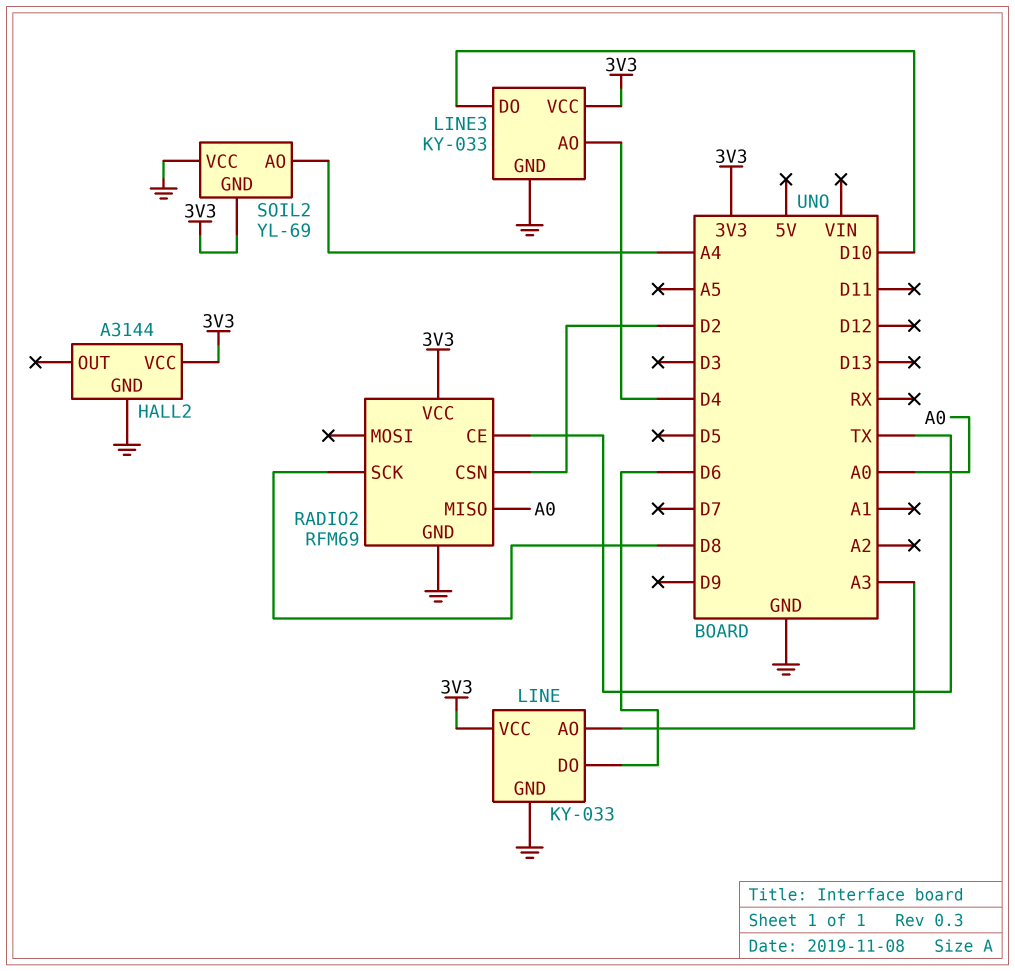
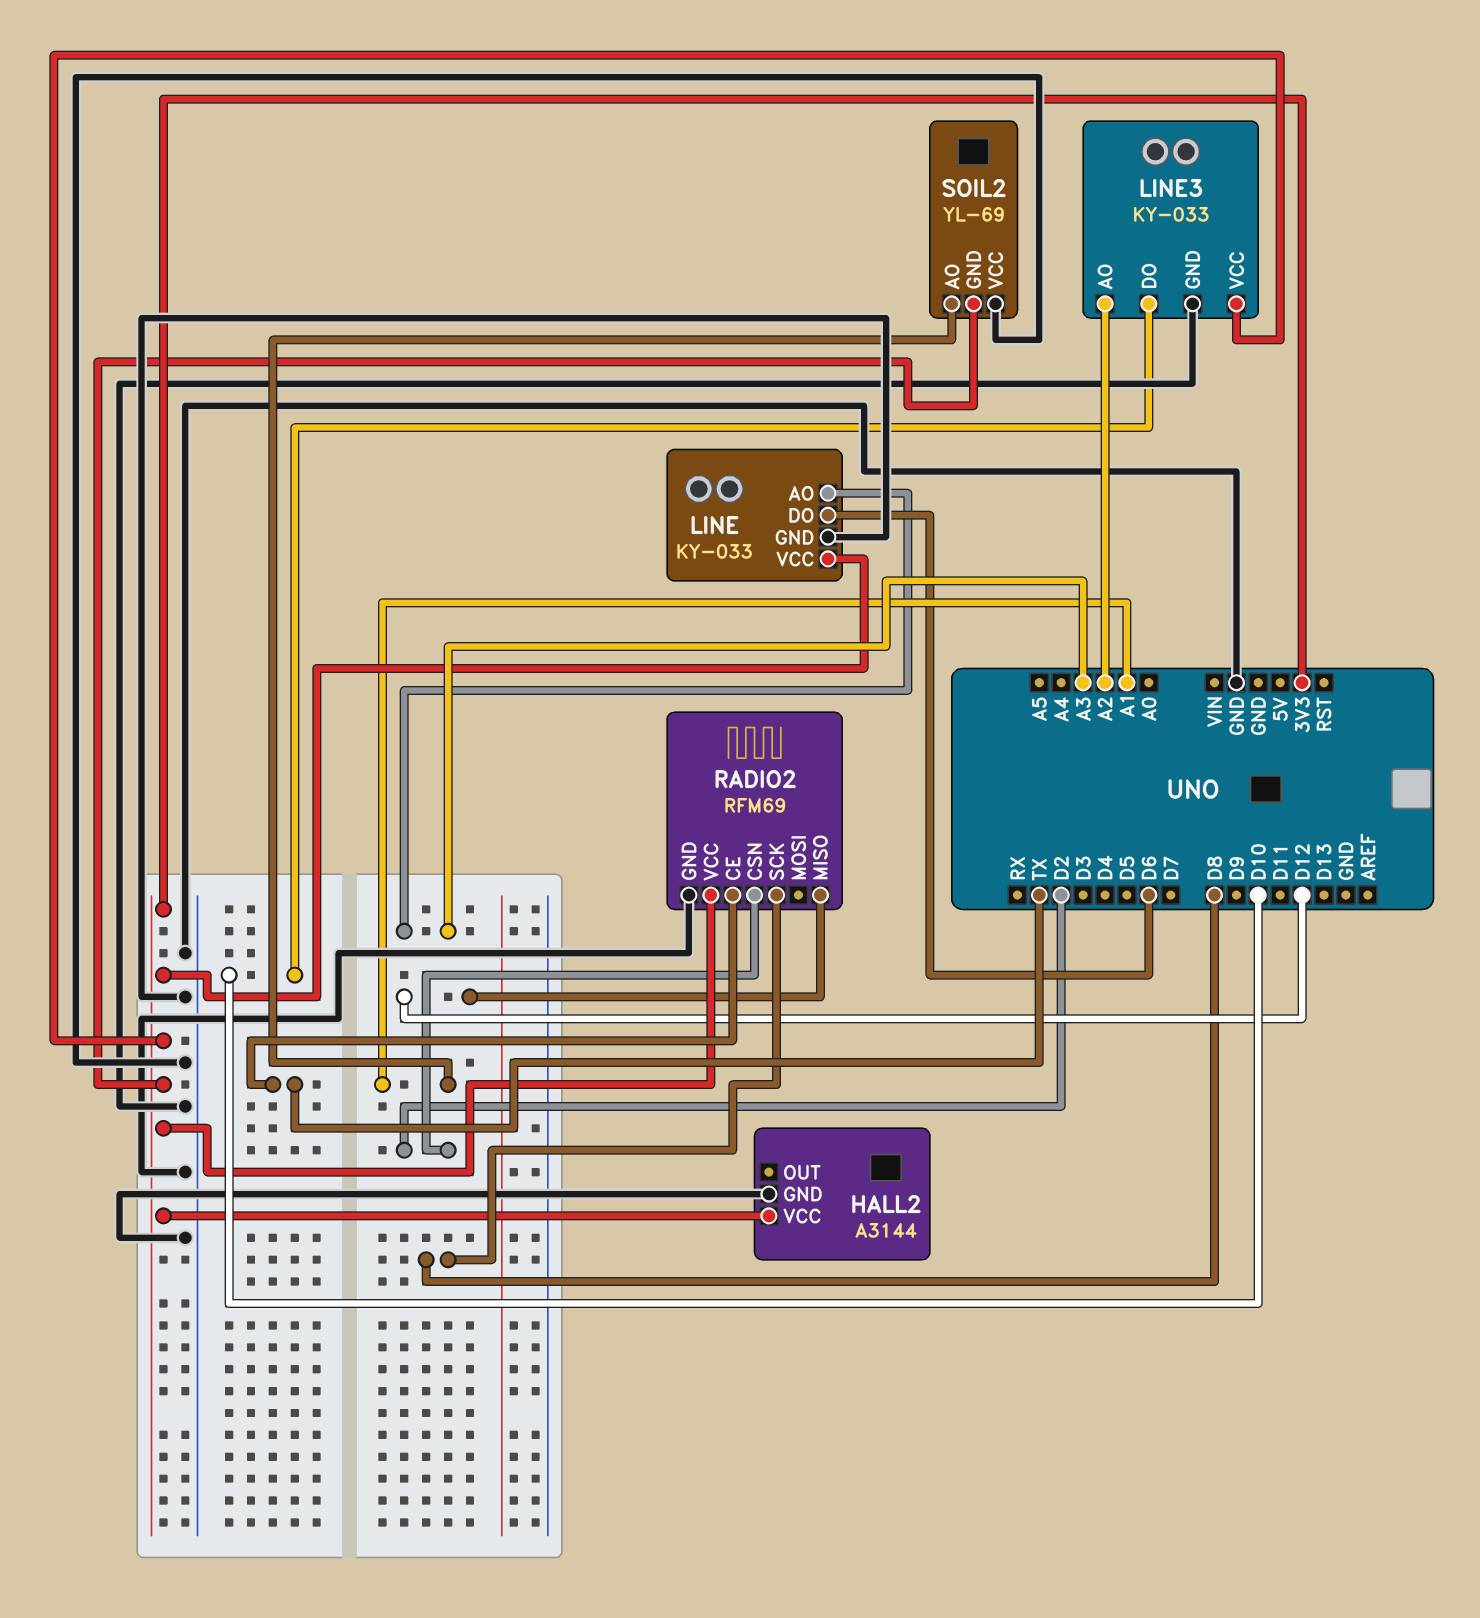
LINE3 pin AO: D4 -> A2
RADIO2 pin MISO: A0 -> D12
SOIL2 pin AO: A4 -> A1

